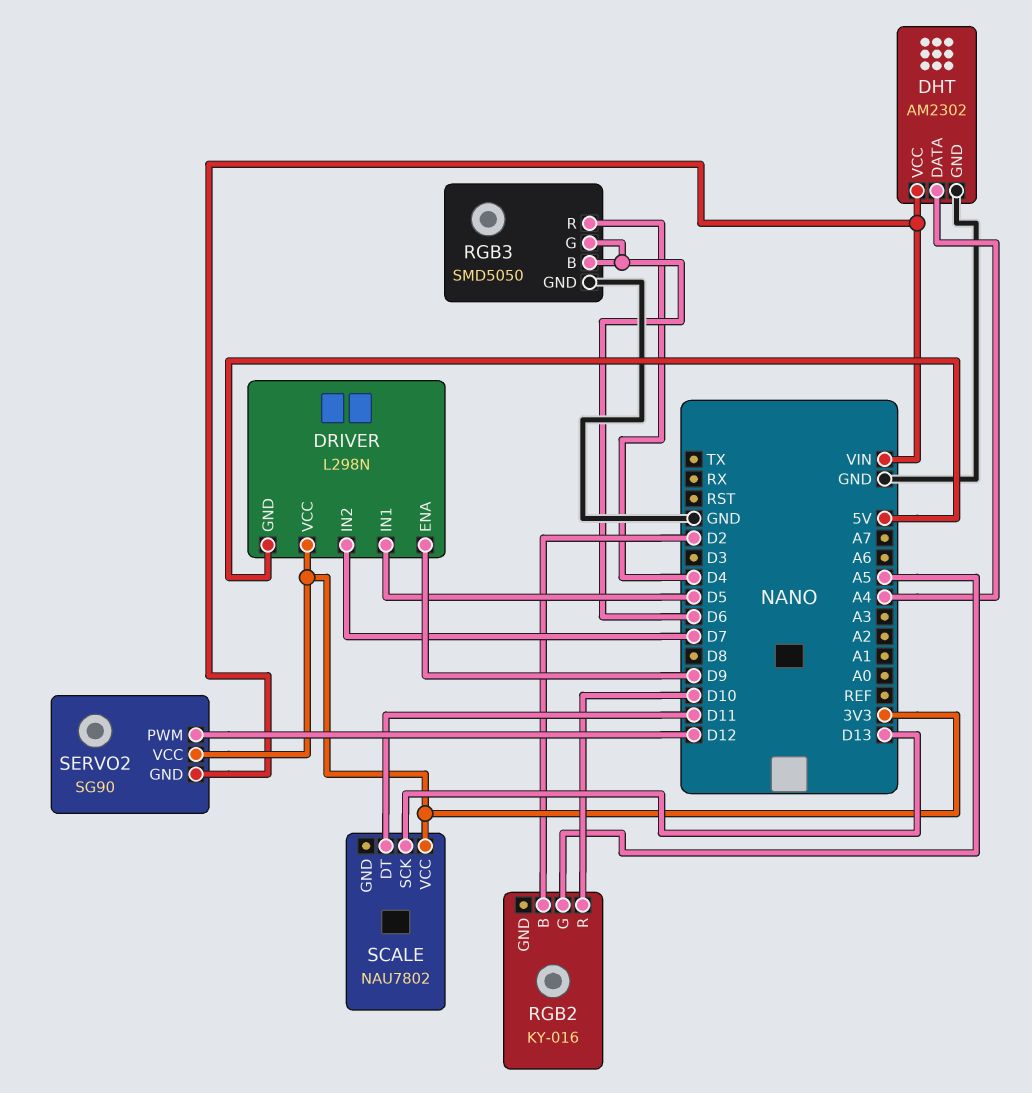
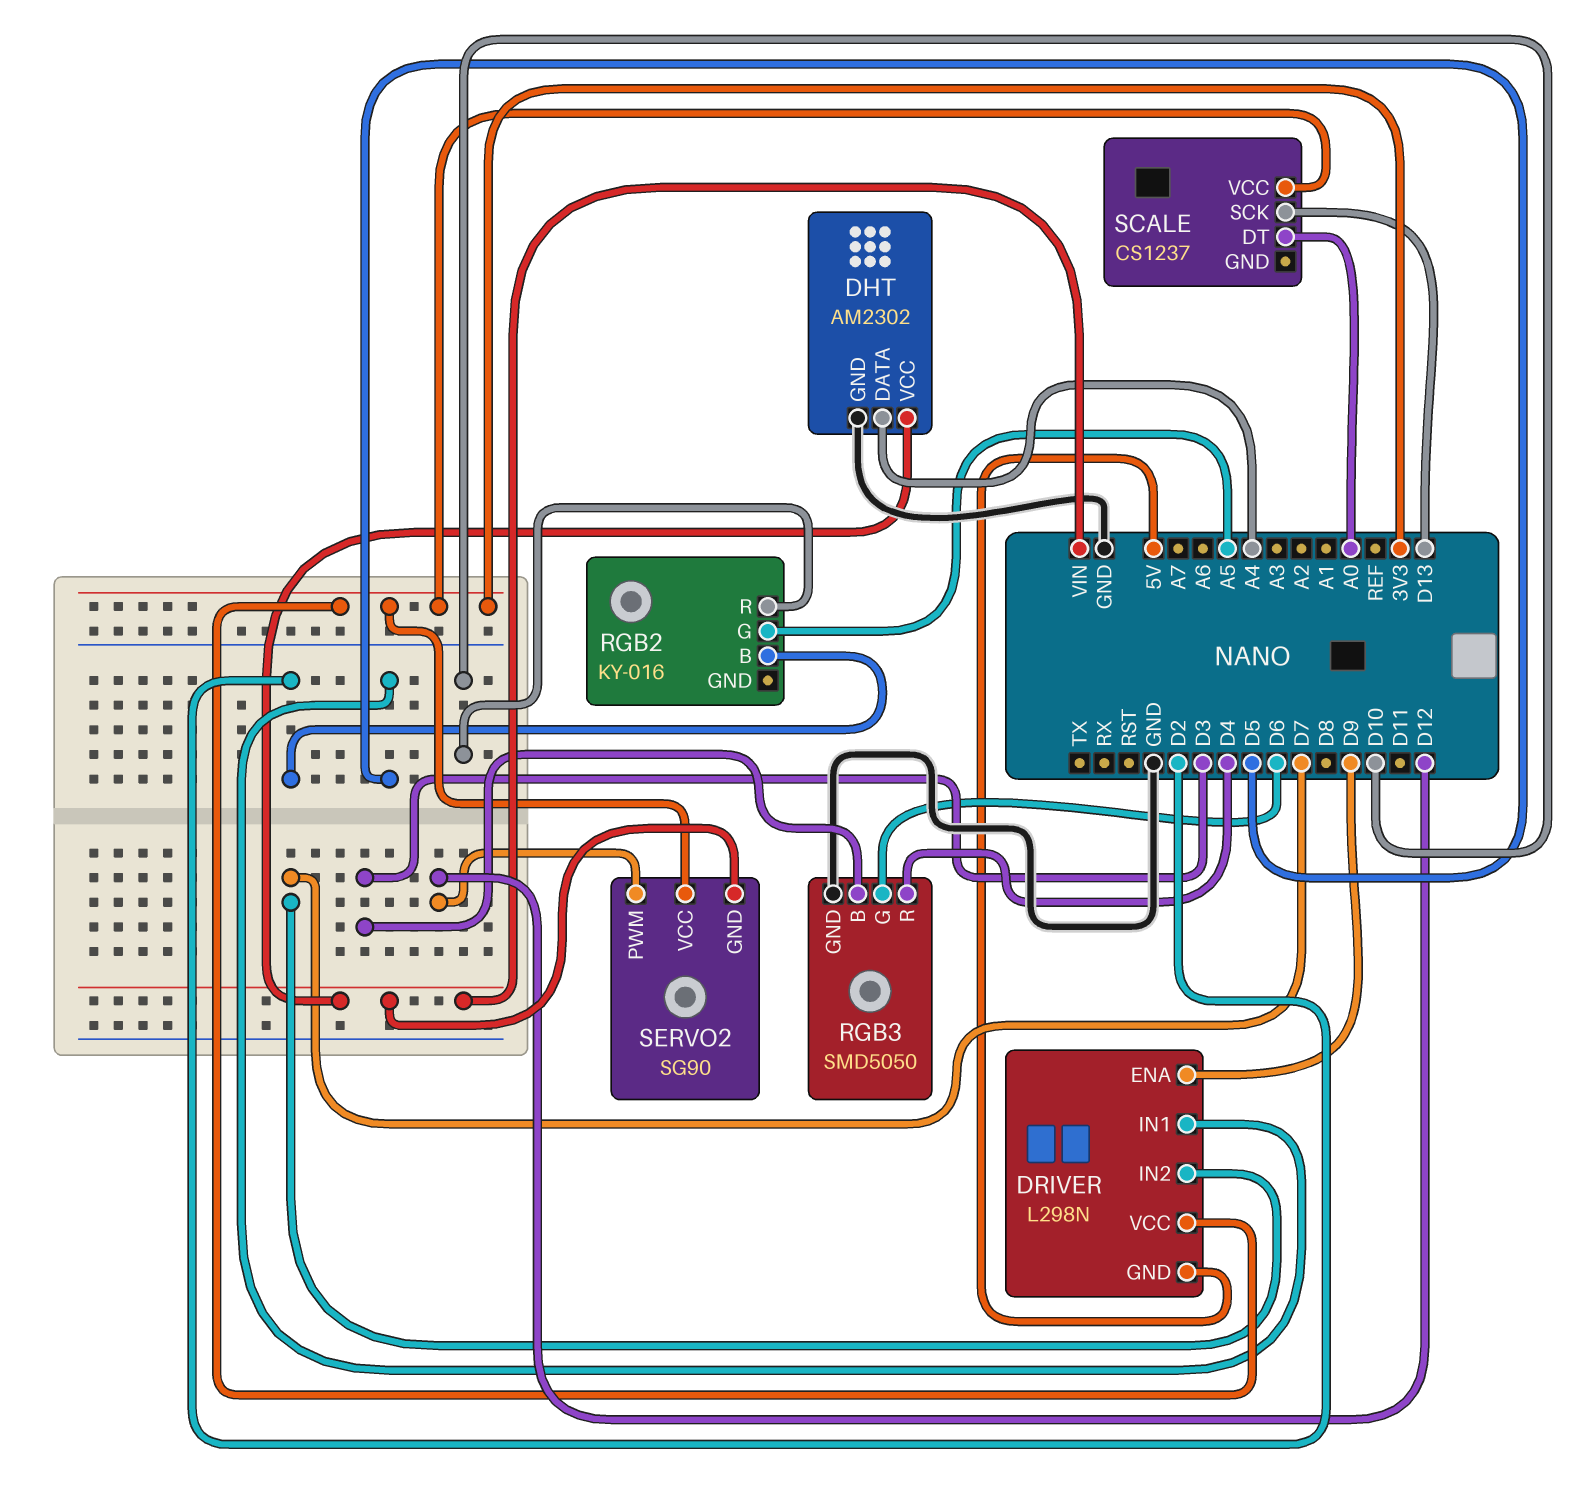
RGB3 pin B: D6 -> D3
SCALE: NAU7802 -> CS1237
SCALE pin DT: D11 -> A0

